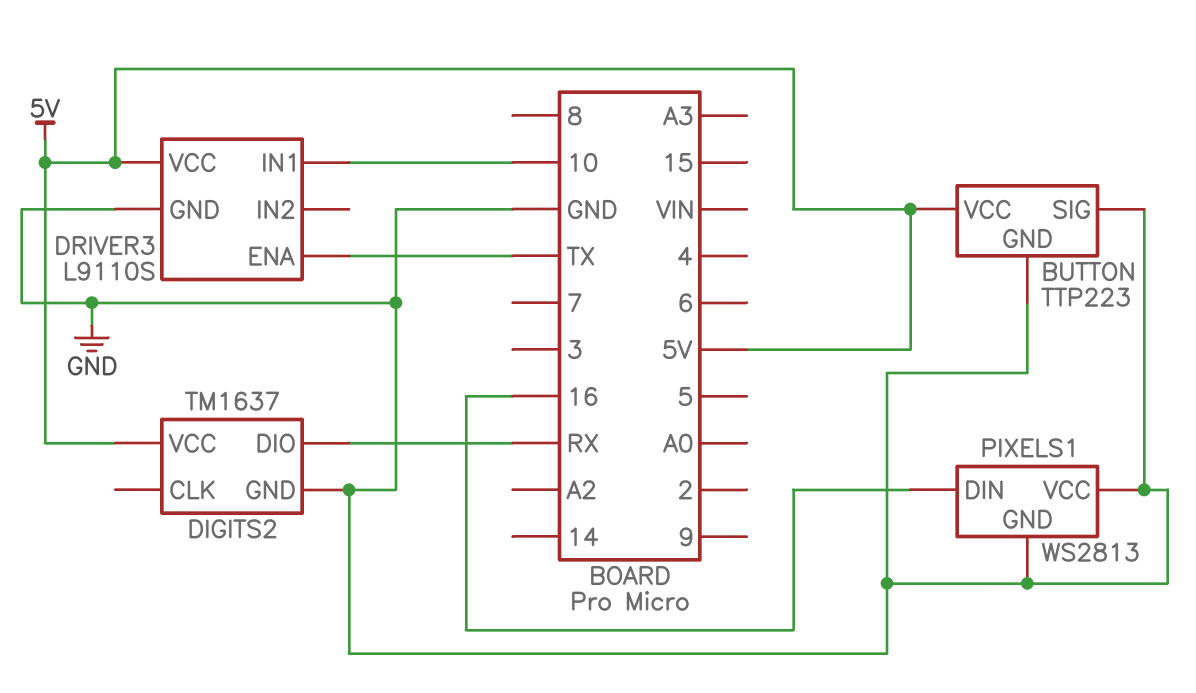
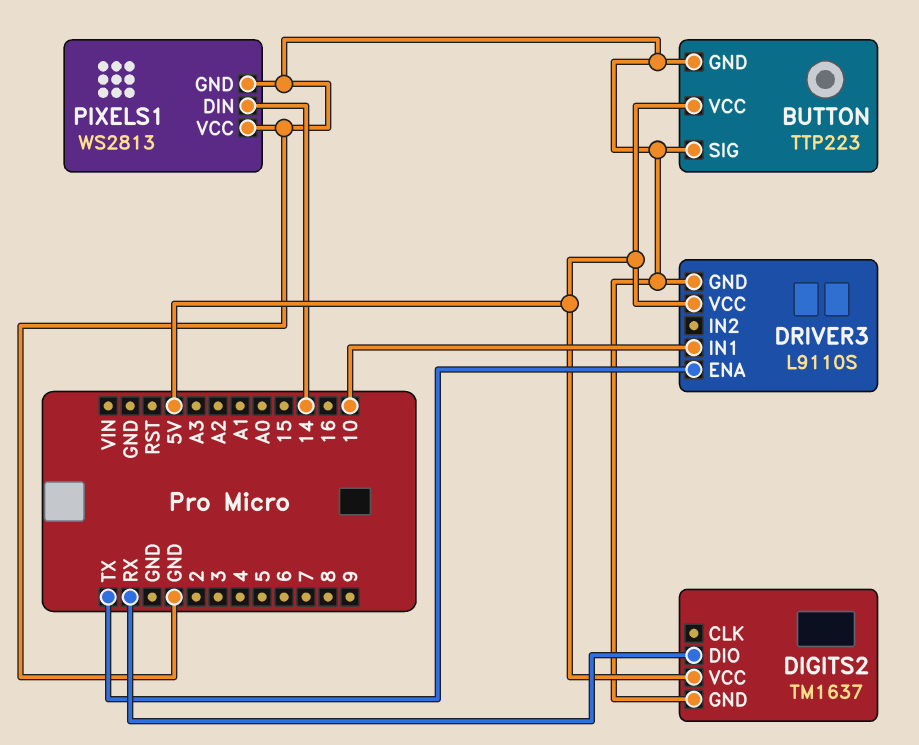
PIXELS1 pin DIN: 16 -> 14

